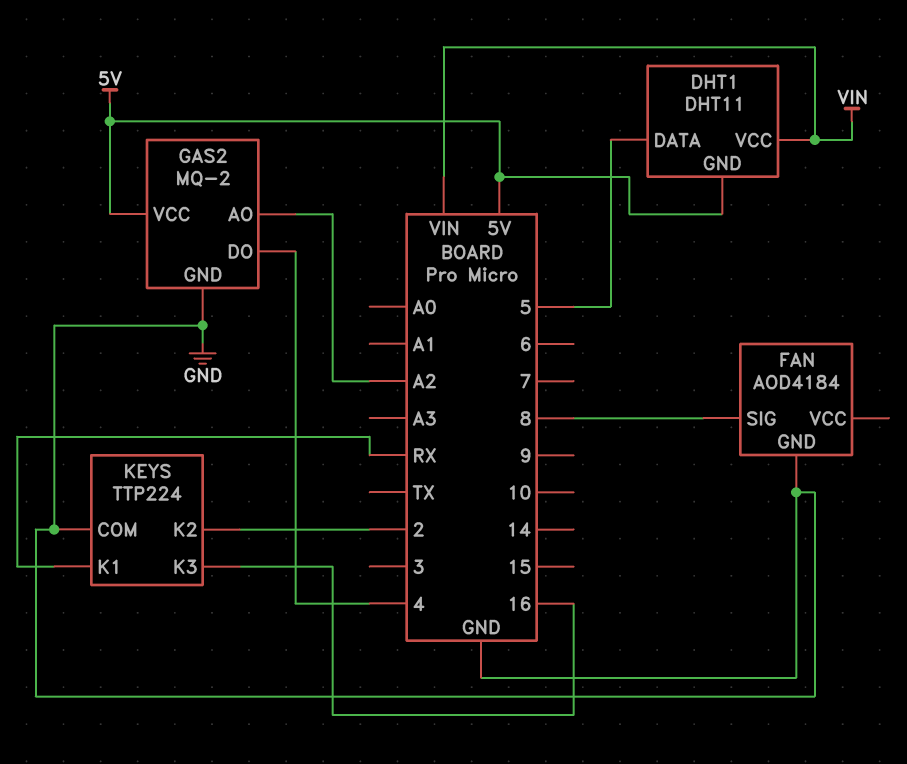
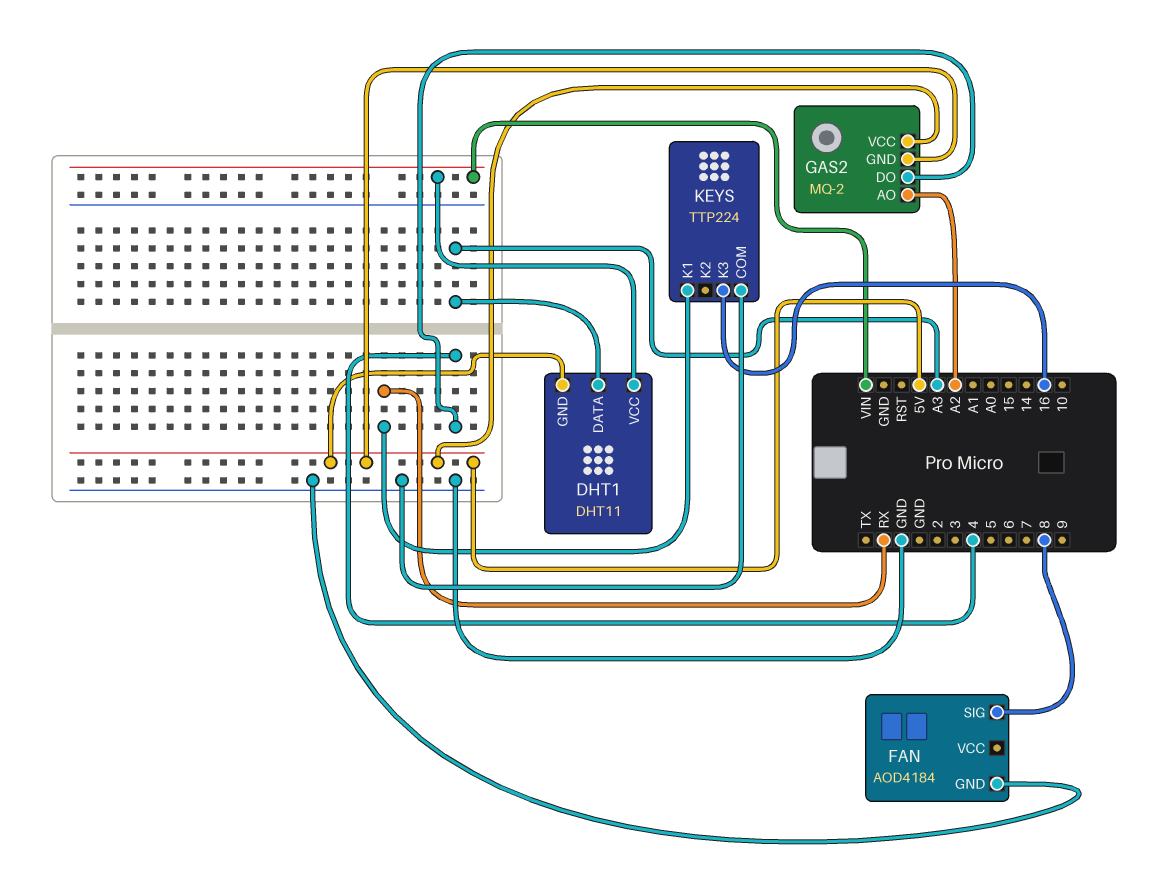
DHT1 pin DATA: 5 -> A3
GAS2 pin GND: GND -> 5V
KEYS pin K2: 2 -> none

